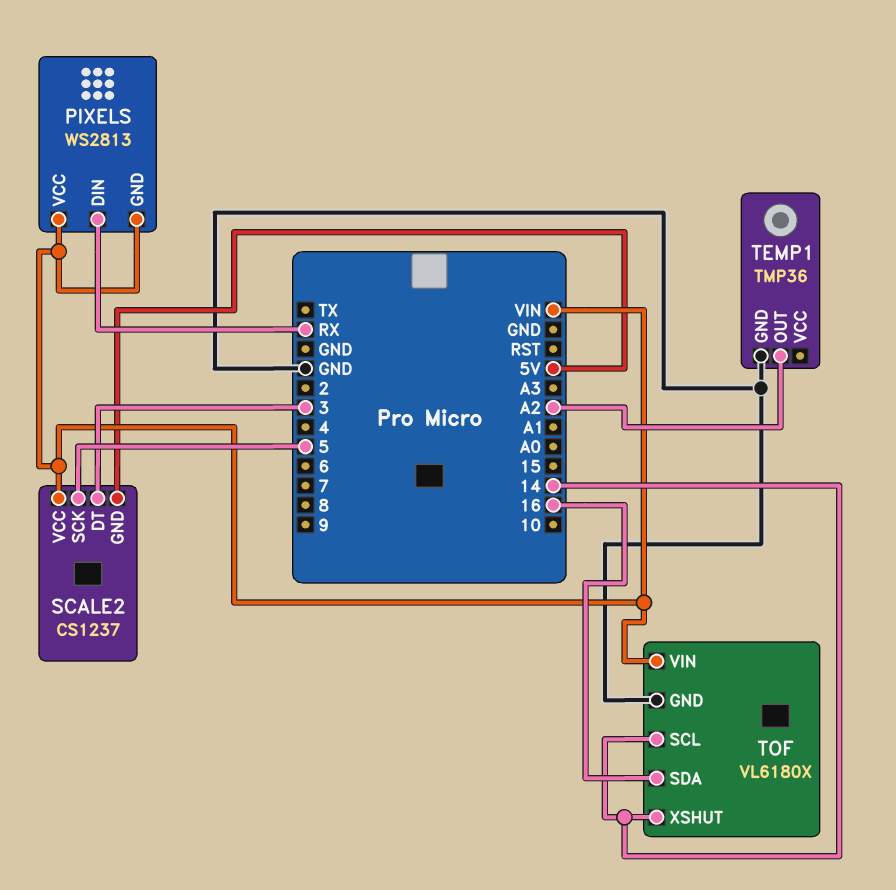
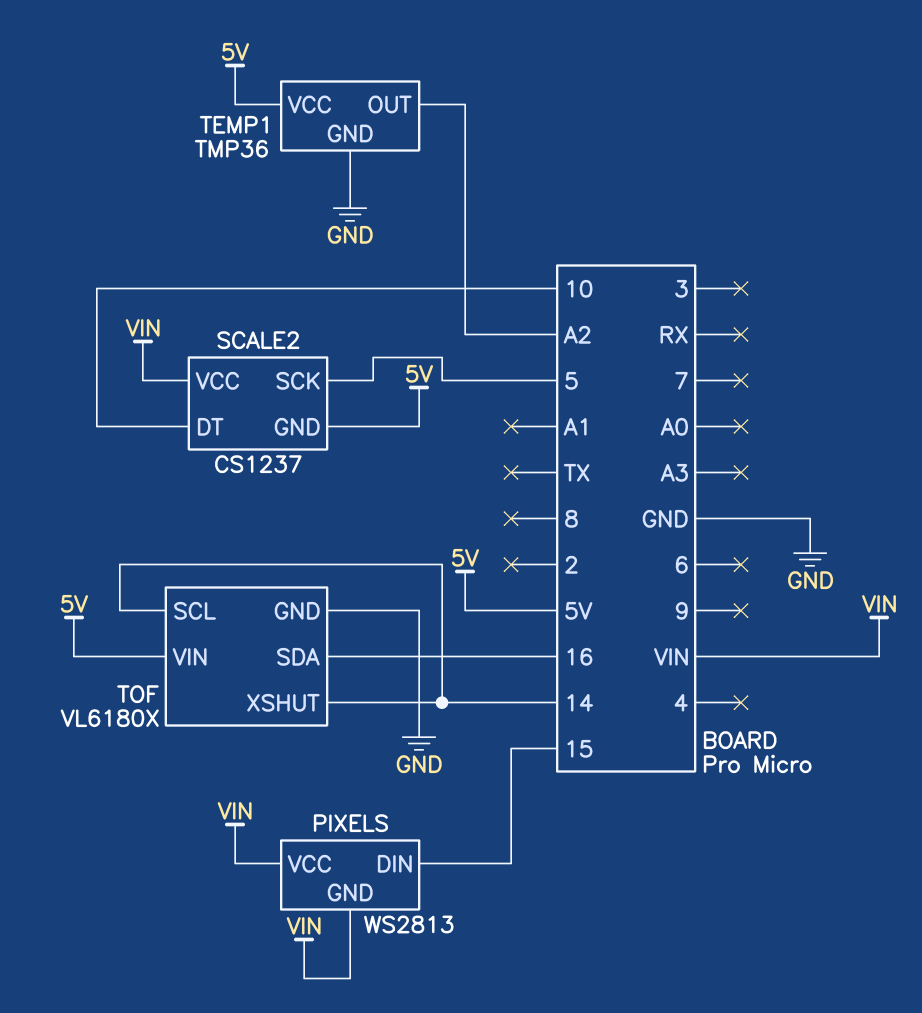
PIXELS pin DIN: RX -> 15
SCALE2 pin DT: 3 -> 10
TEMP1 pin VCC: none -> 5V
TOF pin VIN: VIN -> 5V

